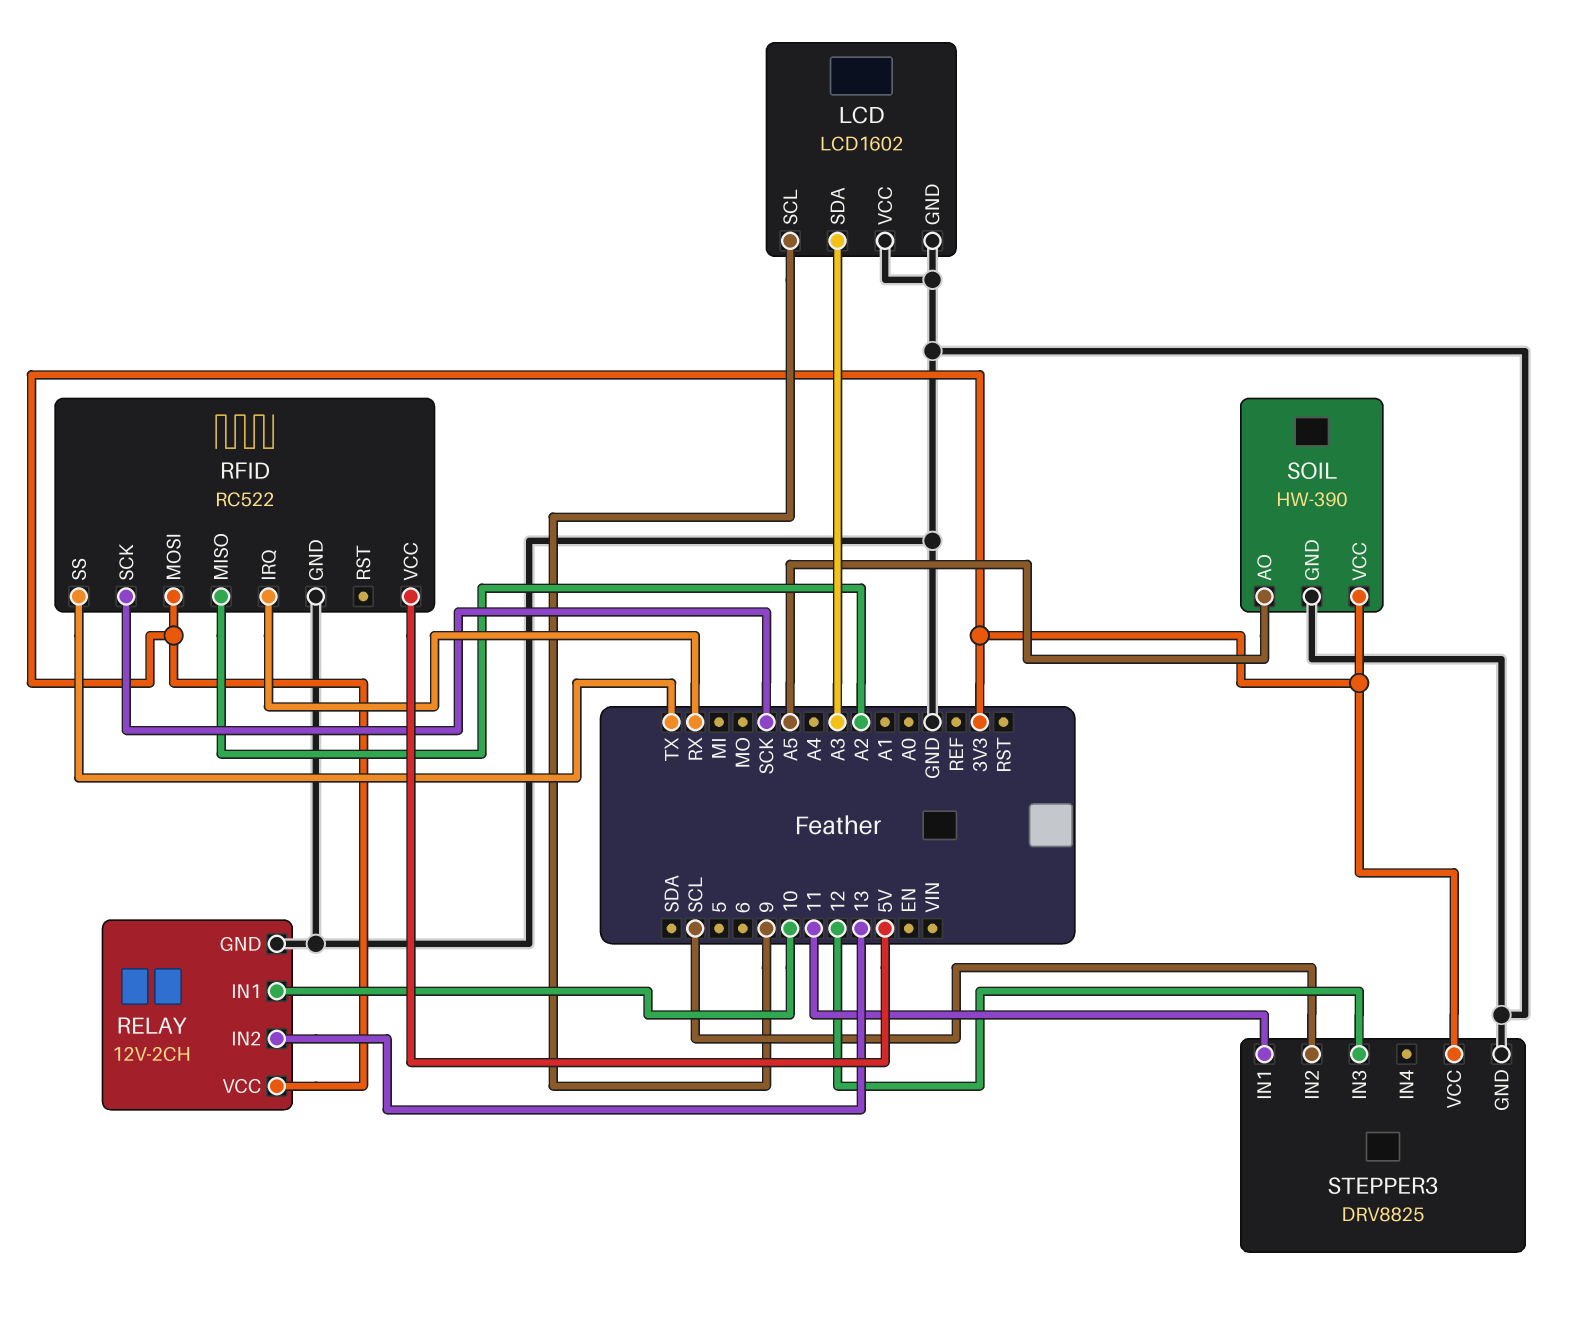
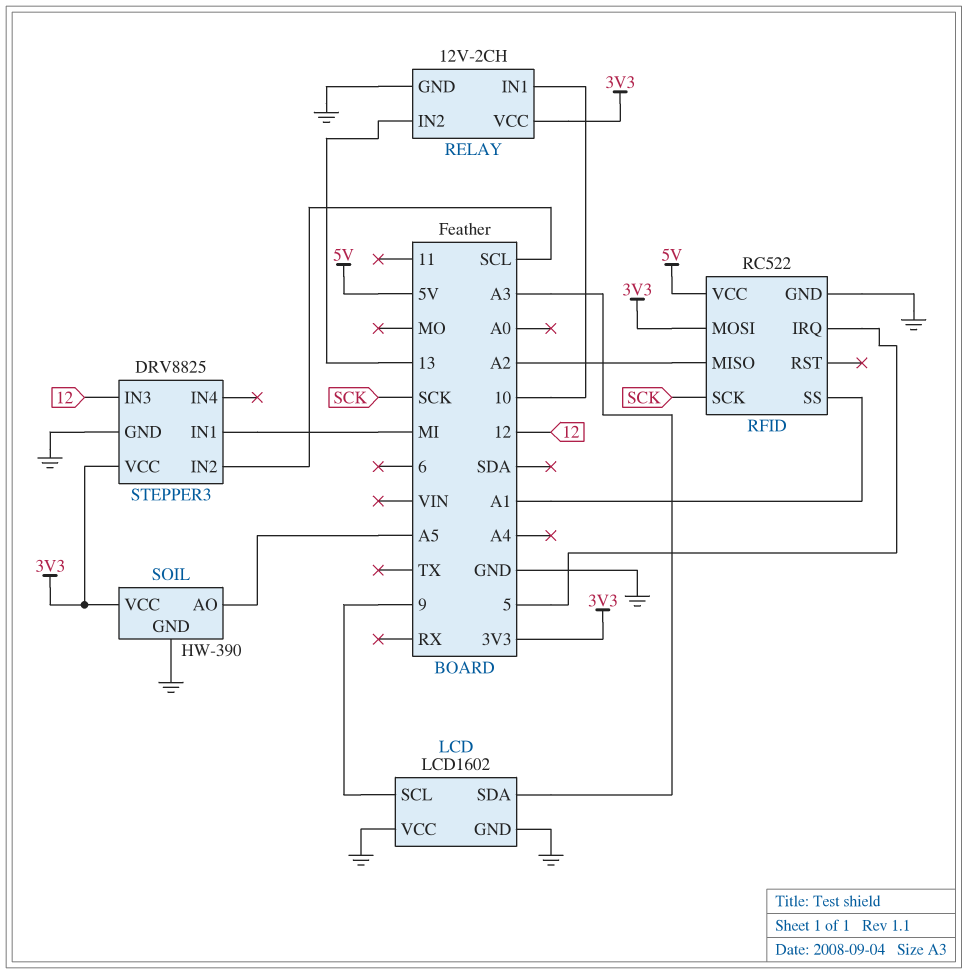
RFID pin IRQ: RX -> 5
RFID pin SS: TX -> A1
STEPPER3 pin IN1: 11 -> MI

